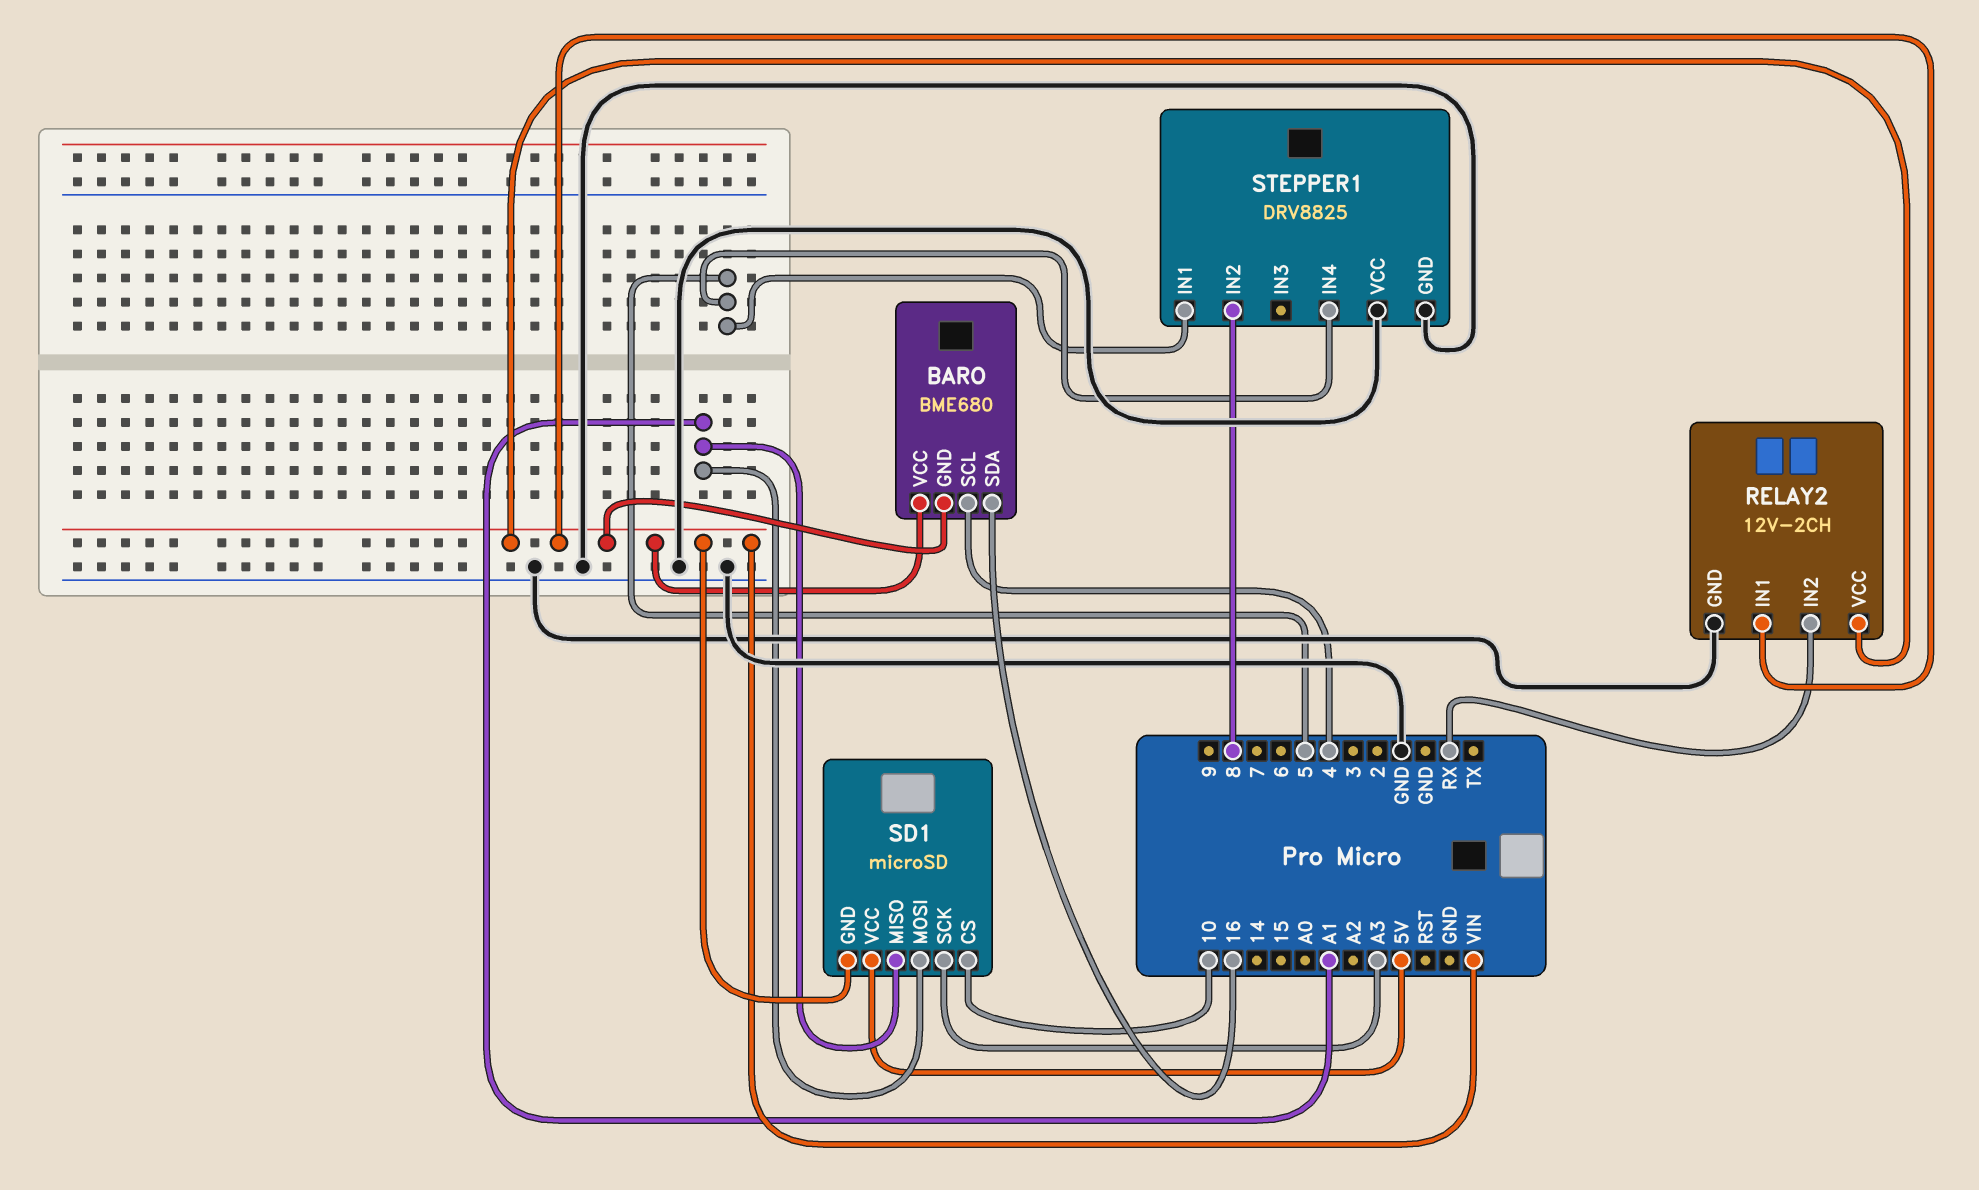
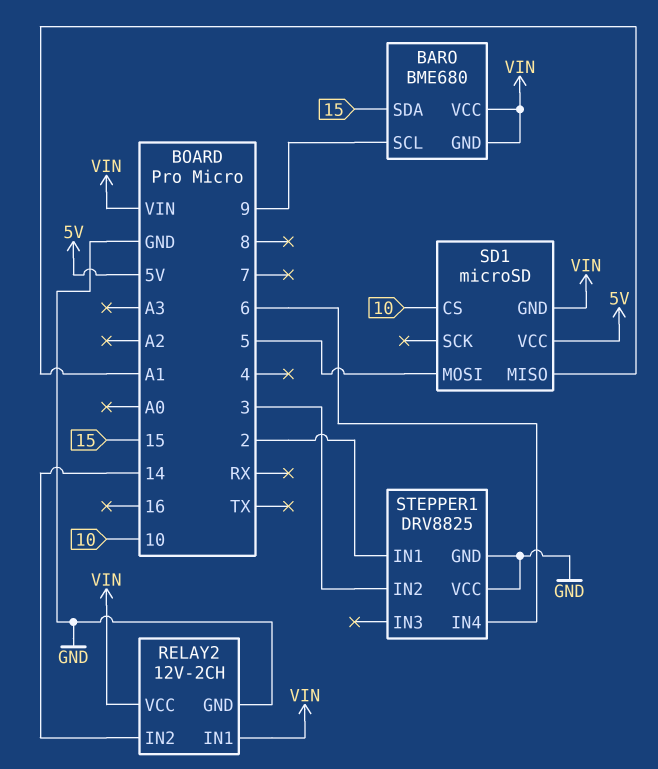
BARO pin SCL: 4 -> 9
BARO pin SDA: 16 -> 15
RELAY2 pin IN2: RX -> 14
SD1 pin MOSI: A1 -> 5
SD1 pin SCK: A3 -> none
STEPPER1 pin IN1: 5 -> 2
STEPPER1 pin IN2: 8 -> 3
STEPPER1 pin IN4: 5 -> 6

